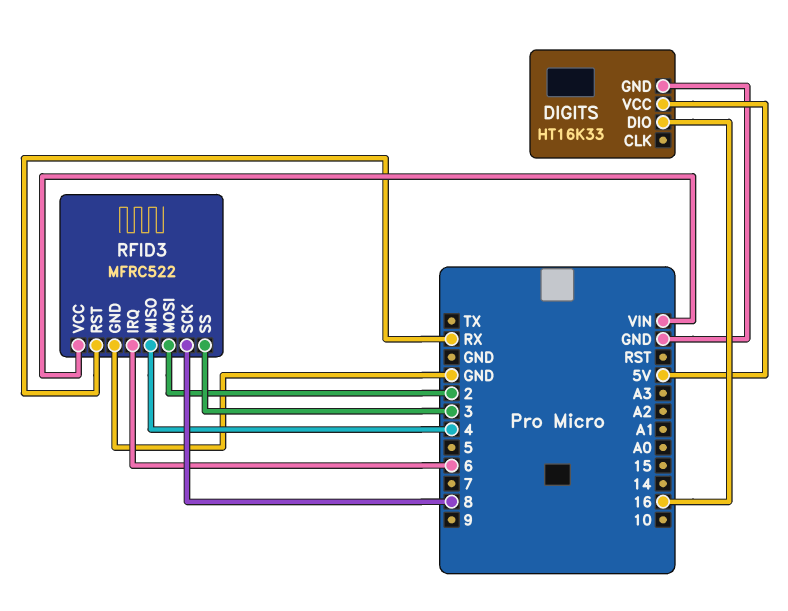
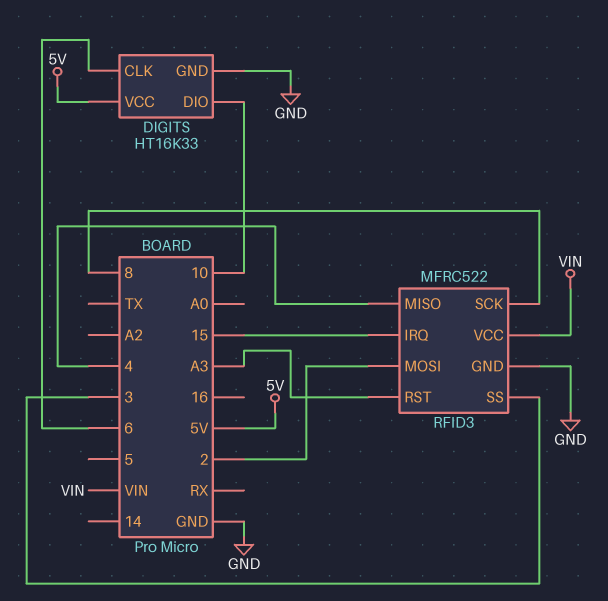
DIGITS pin CLK: none -> 6
DIGITS pin DIO: 16 -> 10
RFID3 pin IRQ: 6 -> 15
RFID3 pin RST: RX -> A3

